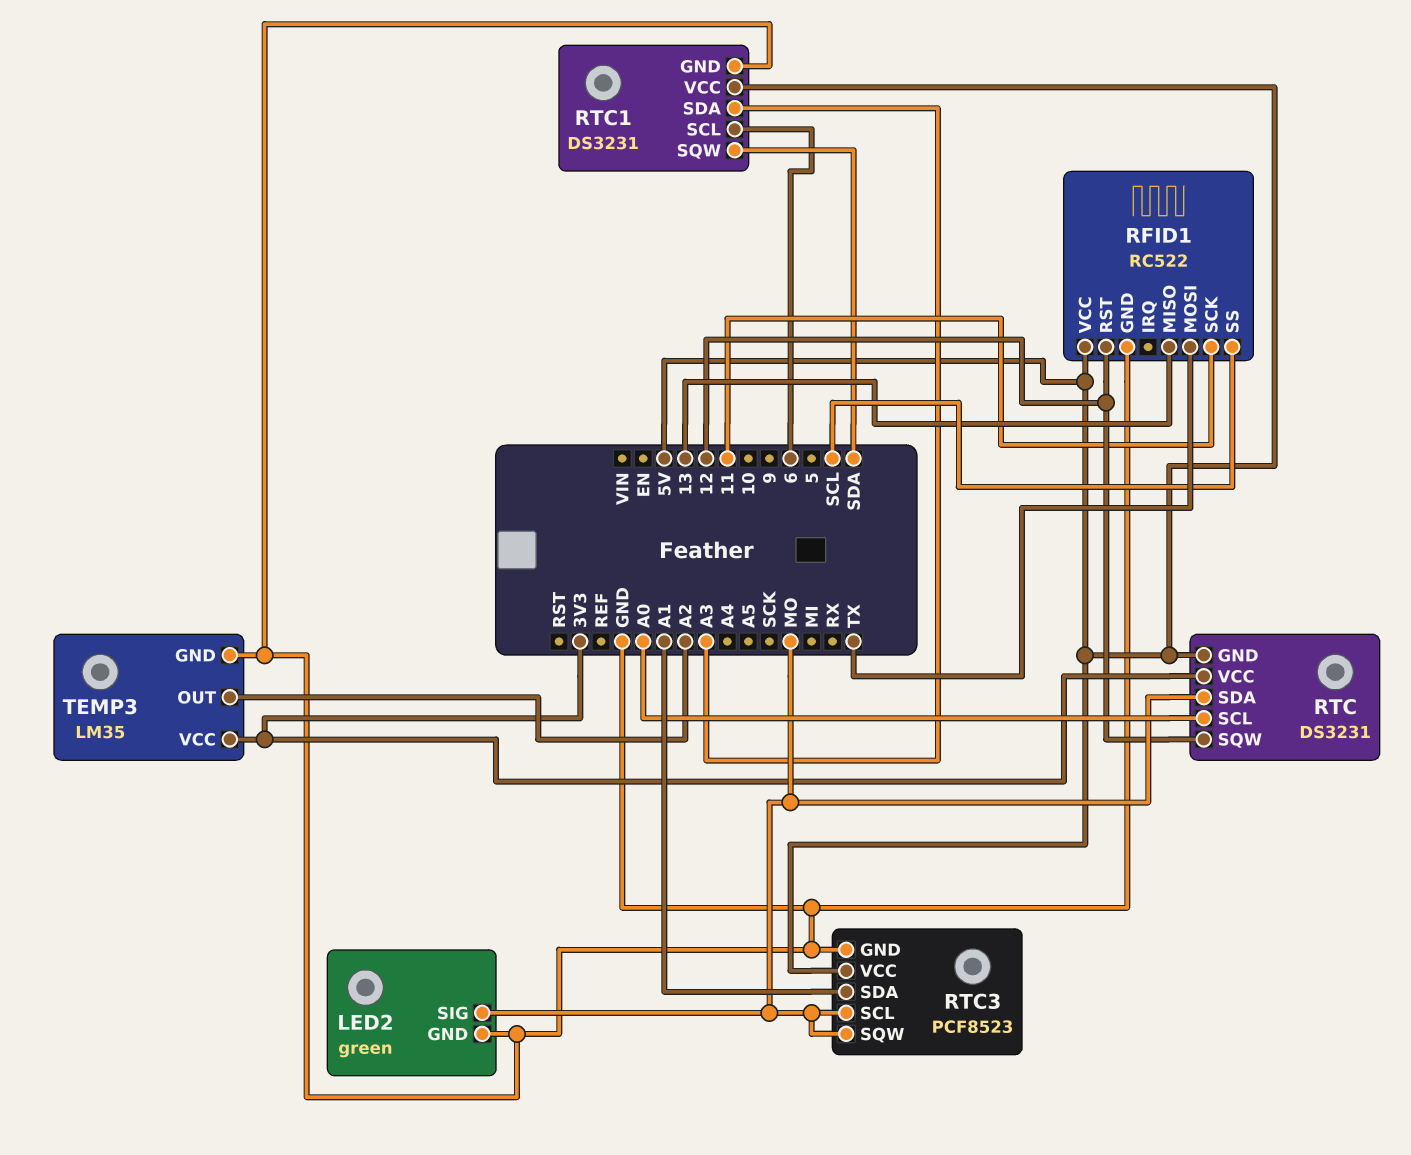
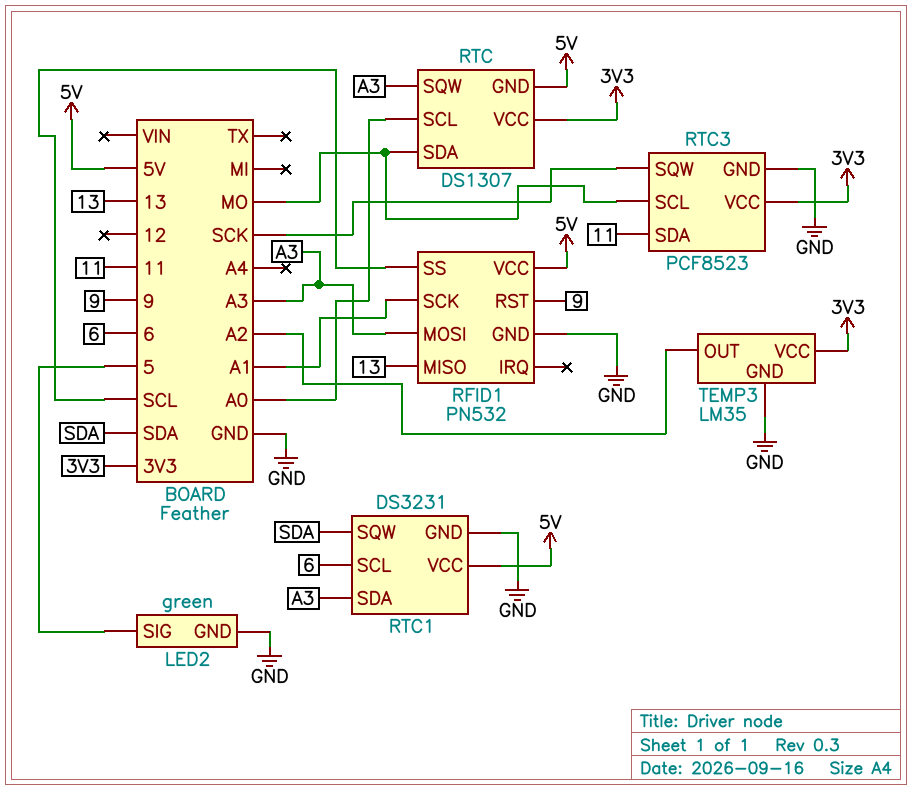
LED2 pin SIG: MO -> 5
RFID1: RC522 -> PN532
RFID1 pin MOSI: TX -> A3
RFID1 pin RST: 12 -> 9
RFID1 pin SCK: 11 -> A1
RTC: DS3231 -> DS1307
RTC pin SQW: 12 -> A3
RTC3 pin SDA: A1 -> 11
RTC3 pin SQW: MO -> SCK
RTC3 pin VCC: 5V -> 3V3

